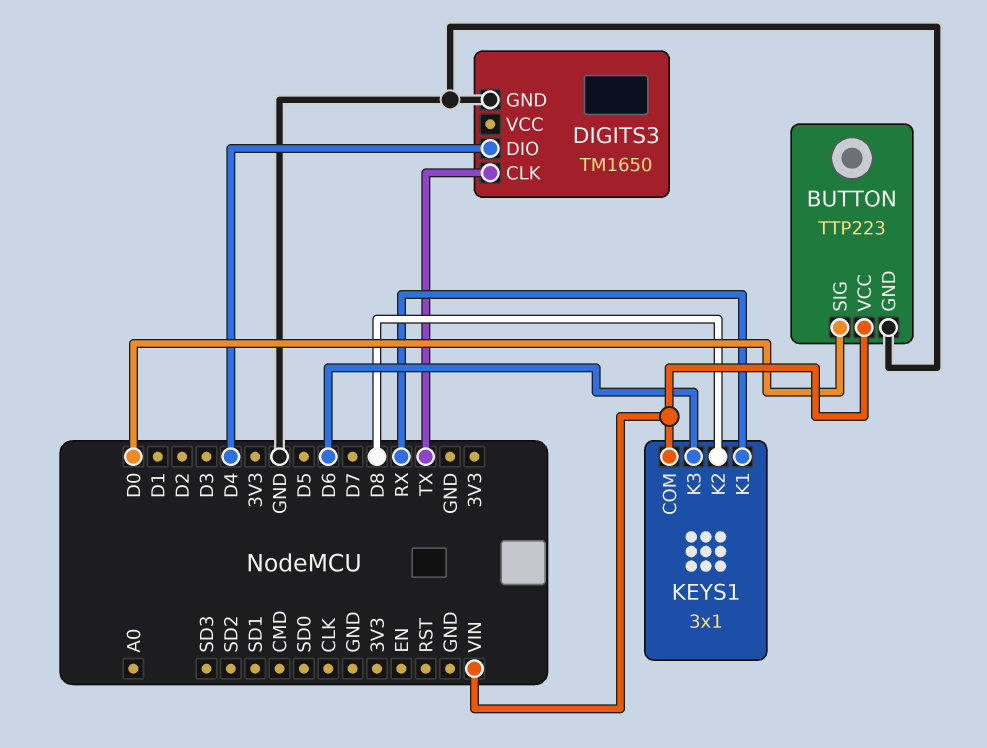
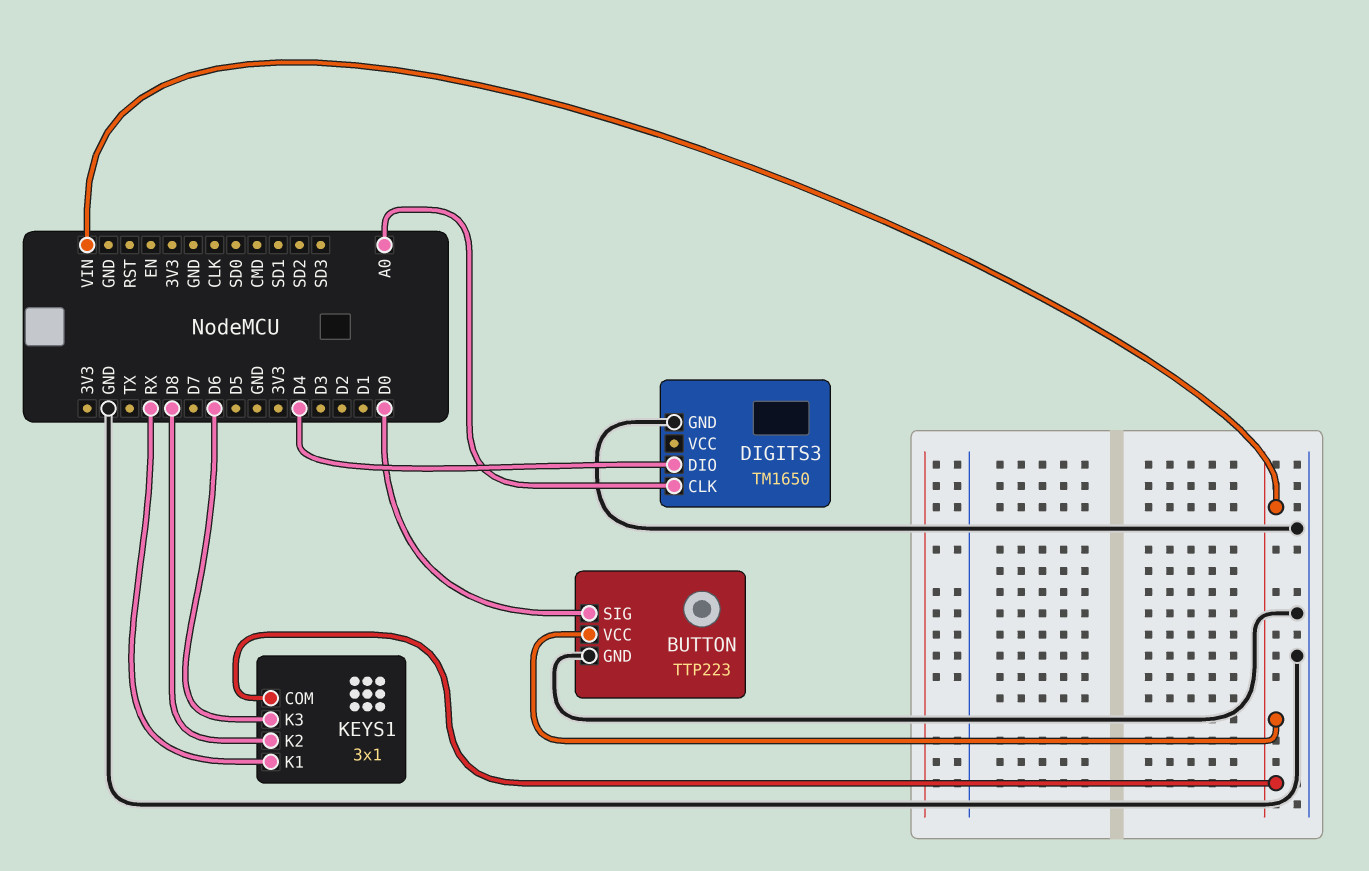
DIGITS3 pin CLK: TX -> A0

